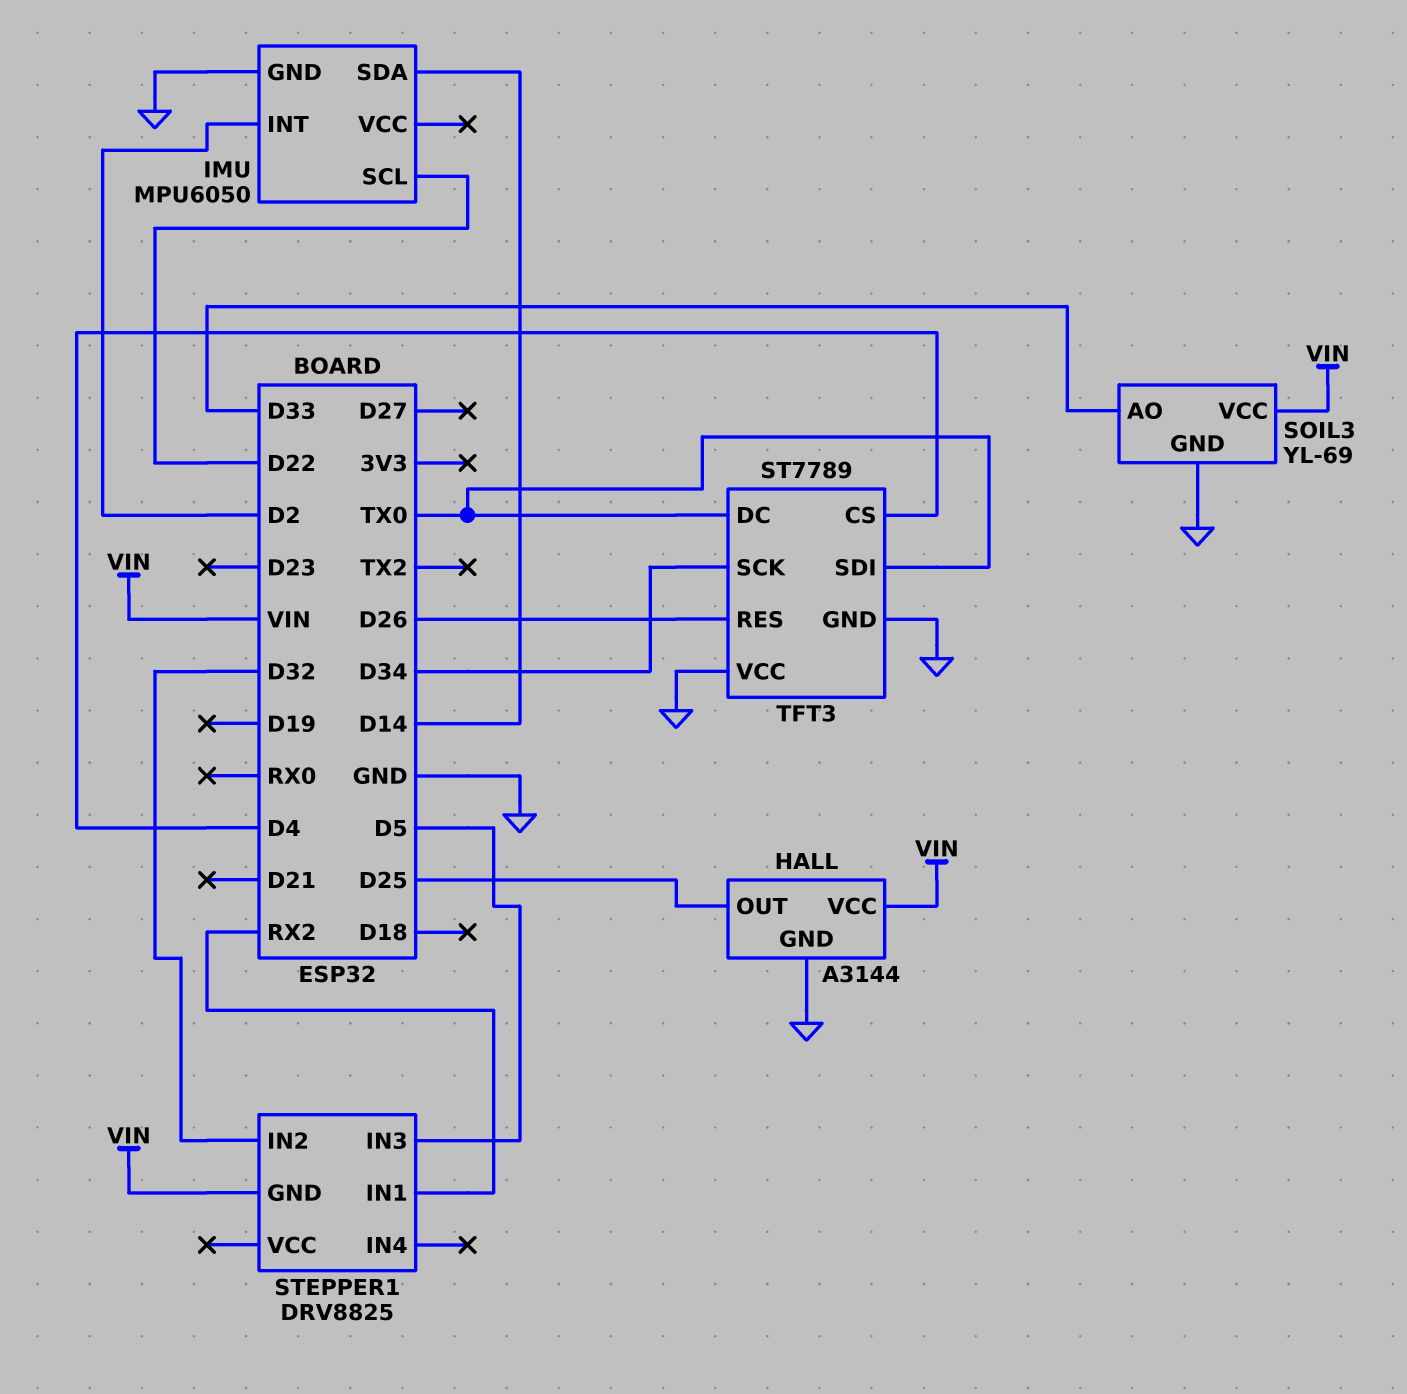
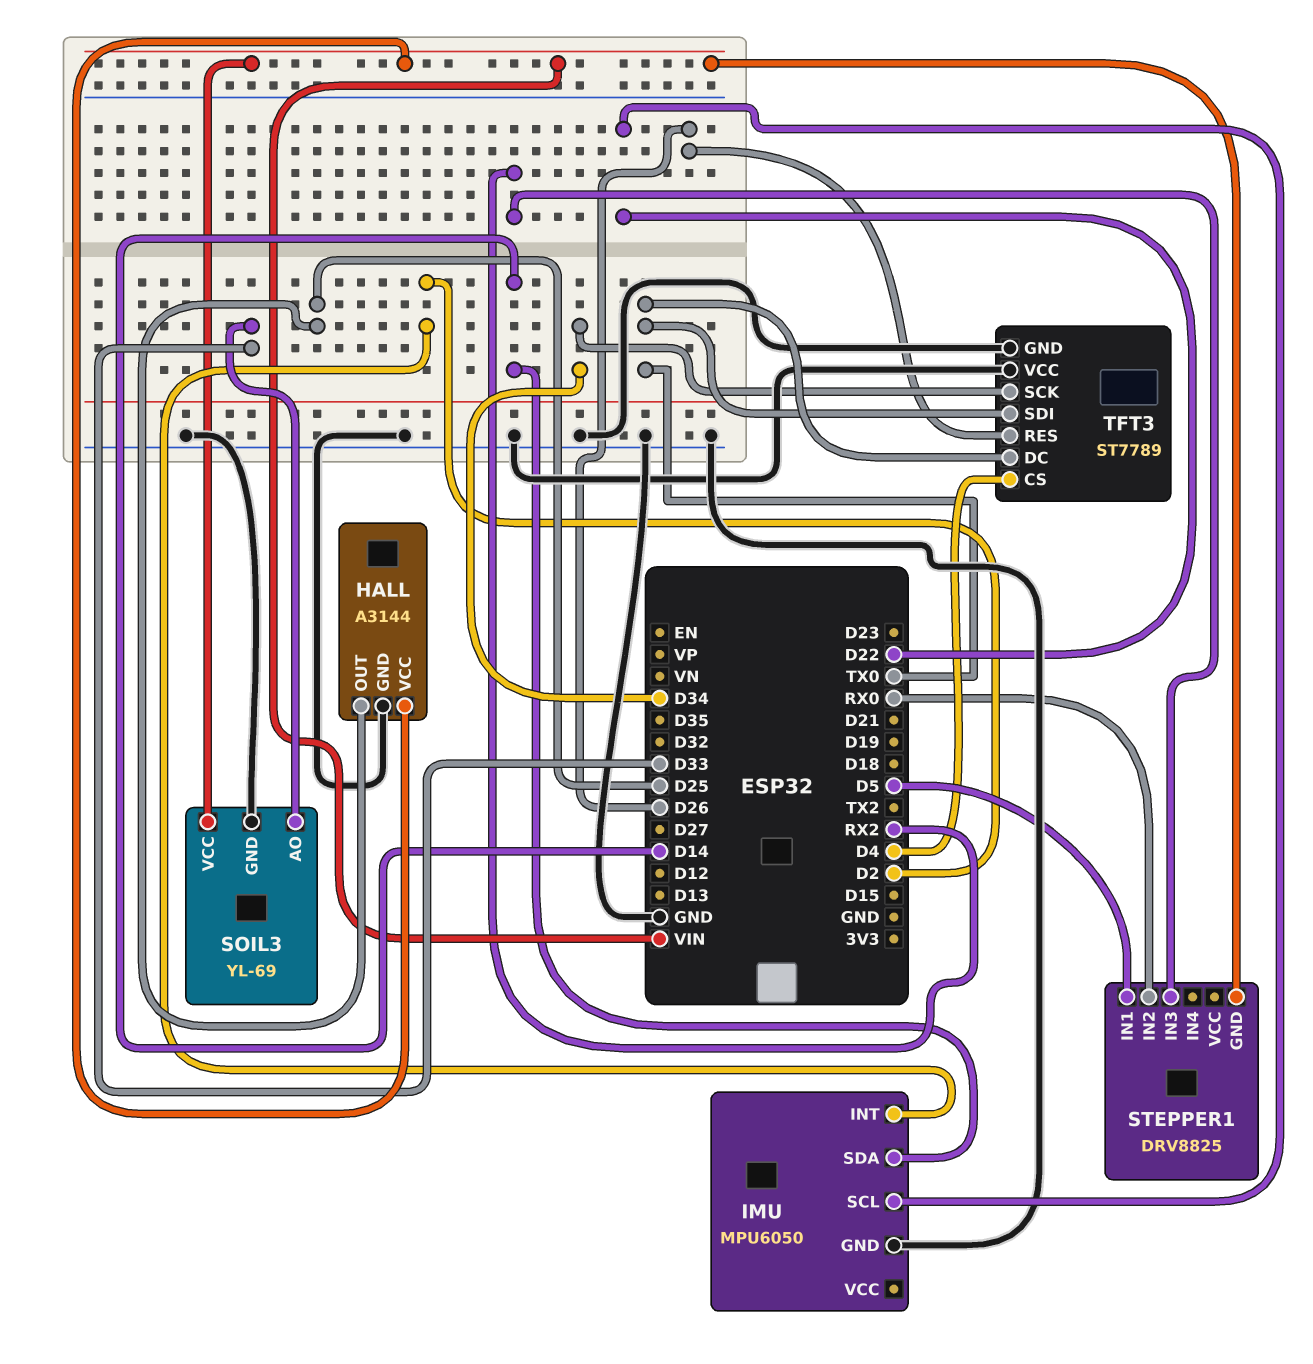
STEPPER1 pin IN1: RX2 -> D5
STEPPER1 pin IN2: D32 -> RX0
STEPPER1 pin IN3: D5 -> RX2

